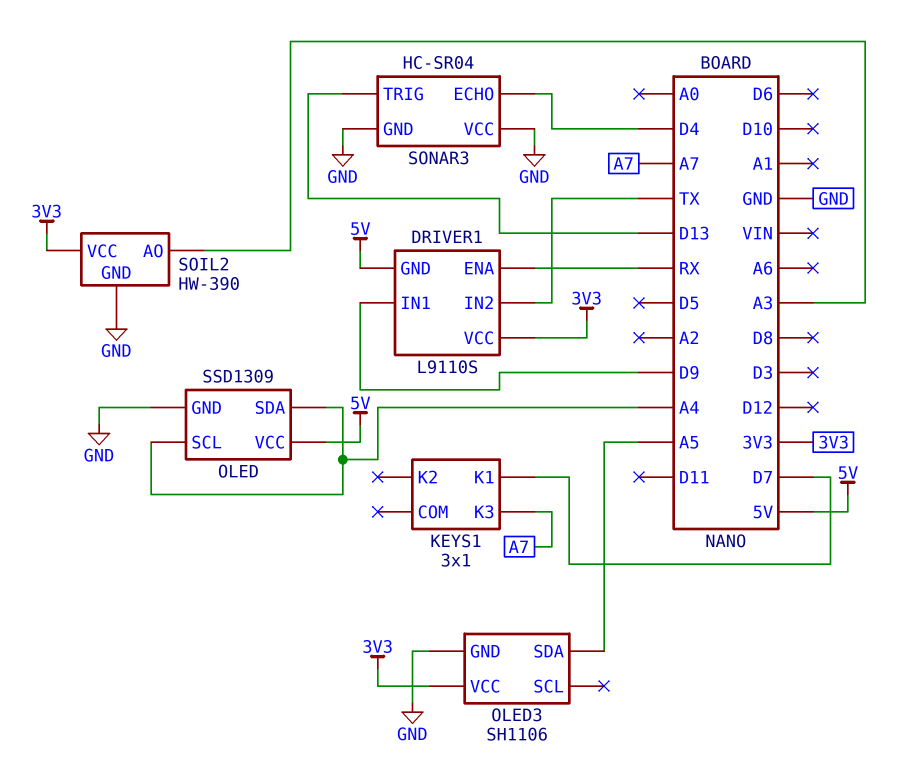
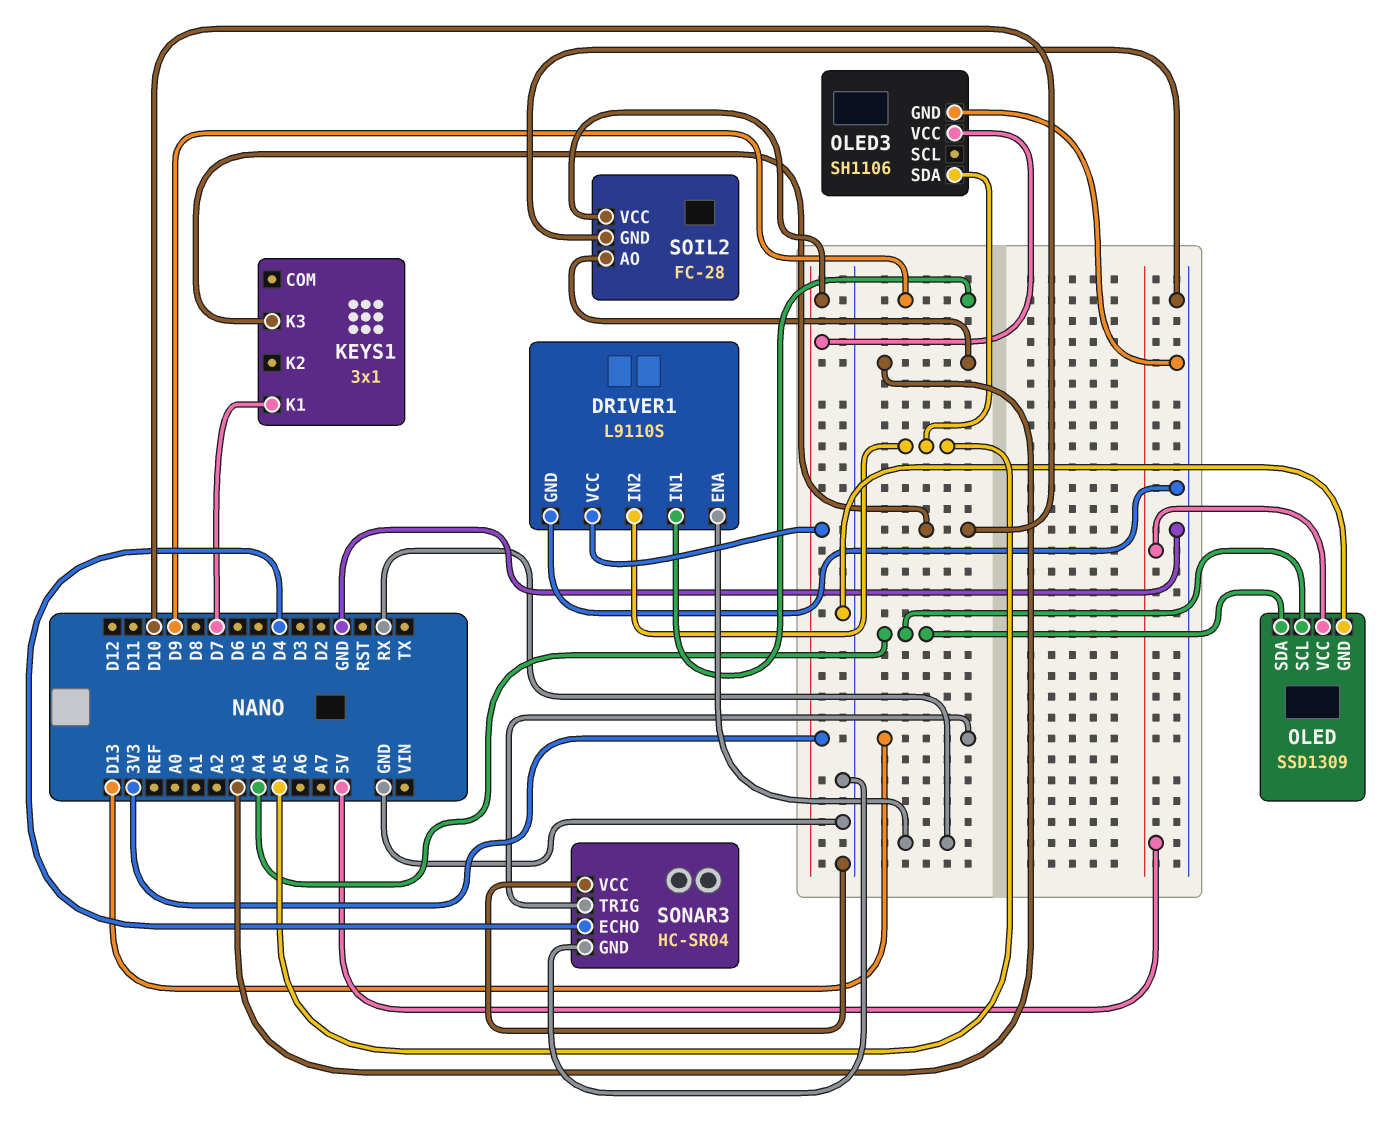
DRIVER1 pin GND: 5V -> GND
DRIVER1 pin IN2: TX -> A5
KEYS1 pin K3: A7 -> D10
SOIL2: HW-390 -> FC-28

